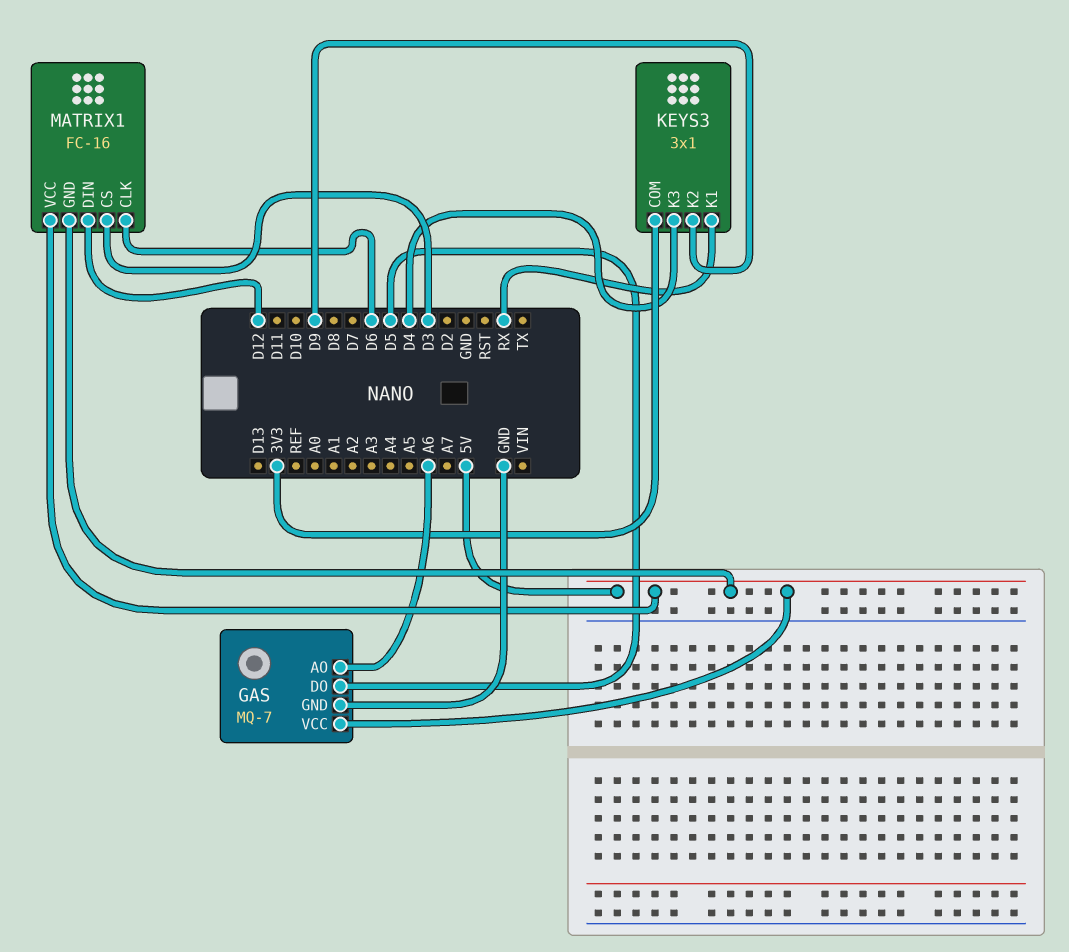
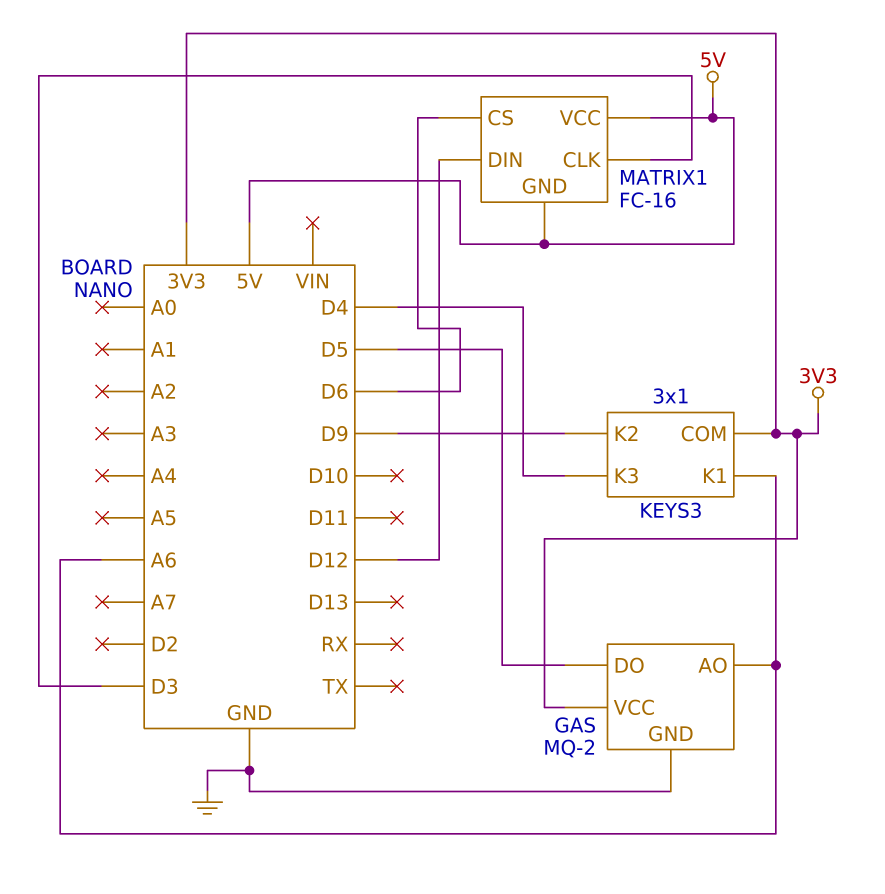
GAS: MQ-7 -> MQ-2
GAS pin VCC: 5V -> 3V3
KEYS3 pin K1: RX -> A6
MATRIX1 pin CLK: D6 -> D3
MATRIX1 pin CS: D3 -> D6

